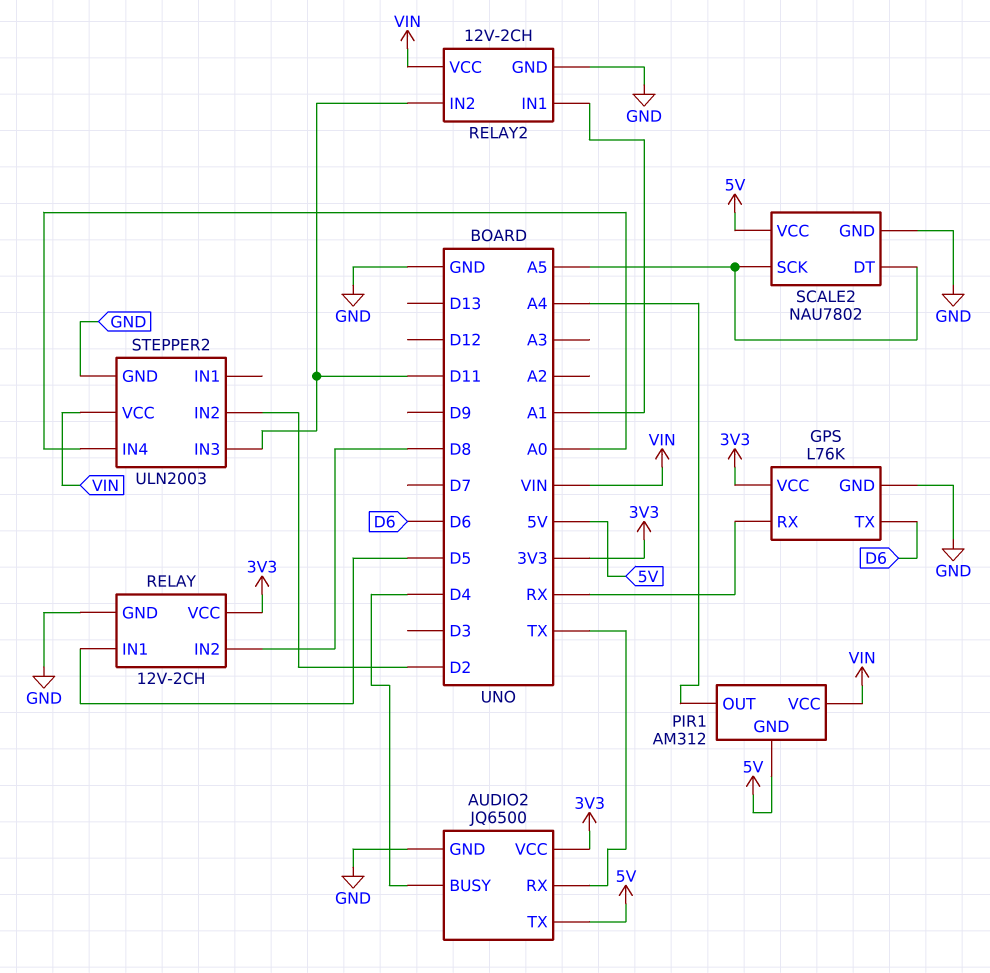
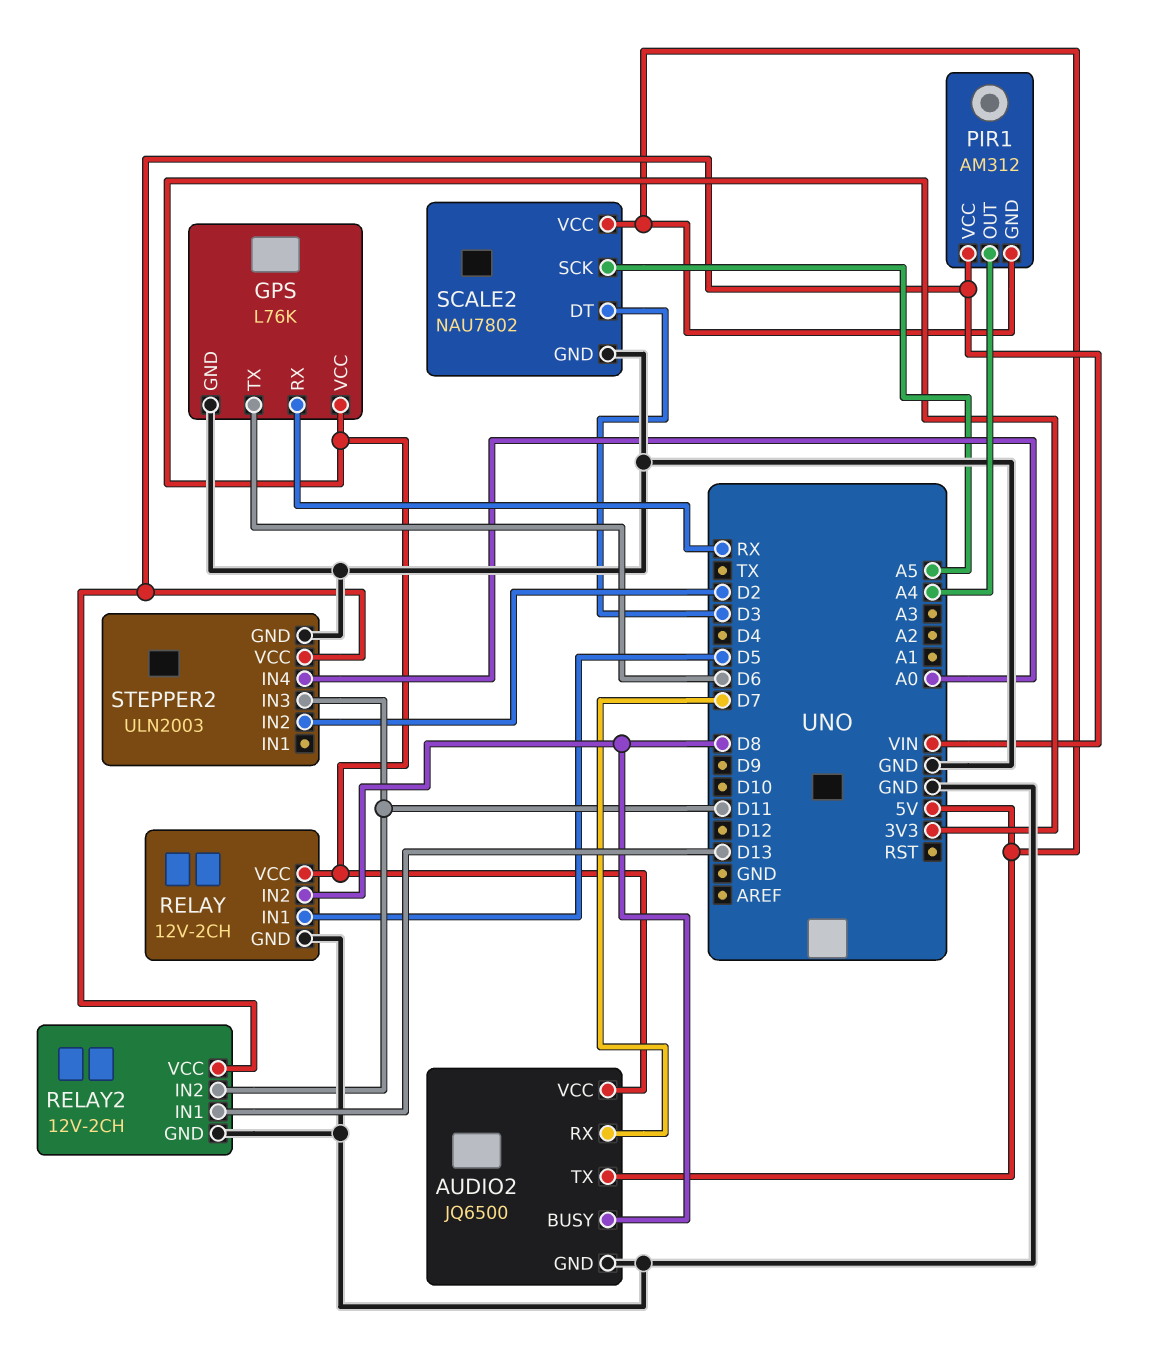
AUDIO2 pin BUSY: D4 -> D8
AUDIO2 pin RX: TX -> D7
RELAY2 pin IN1: A1 -> D13
SCALE2 pin DT: A5 -> D3

